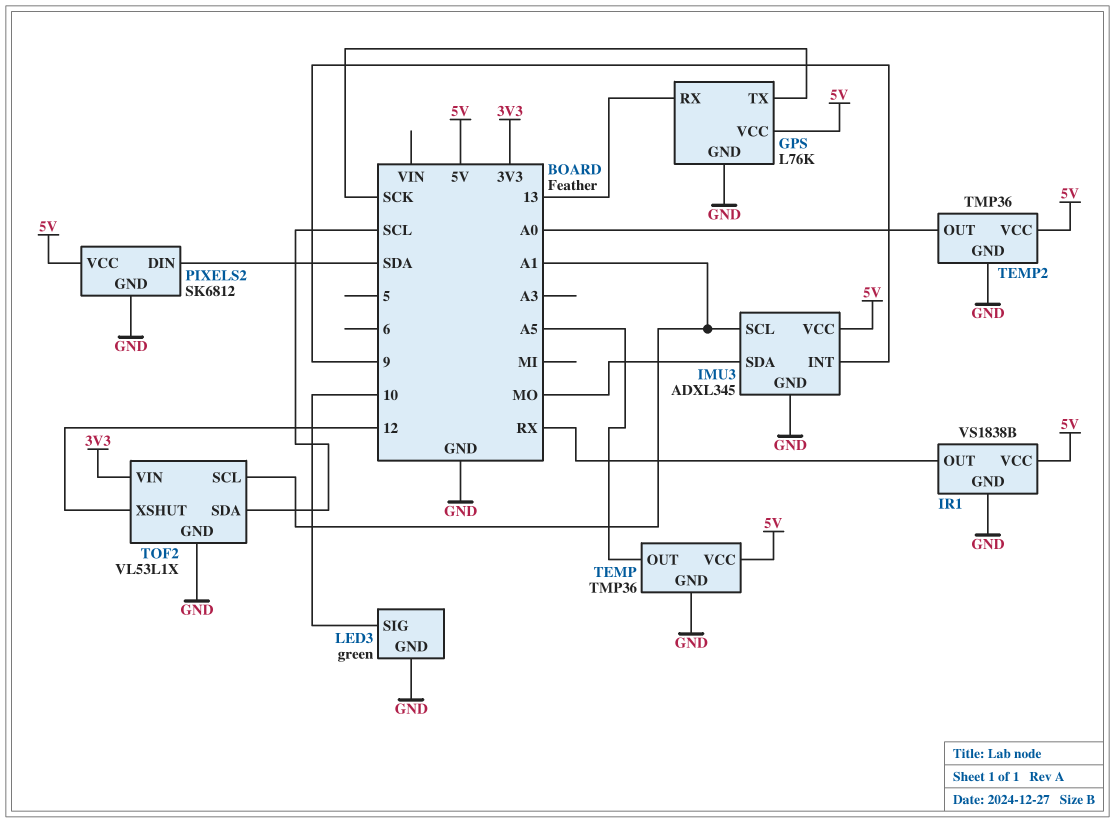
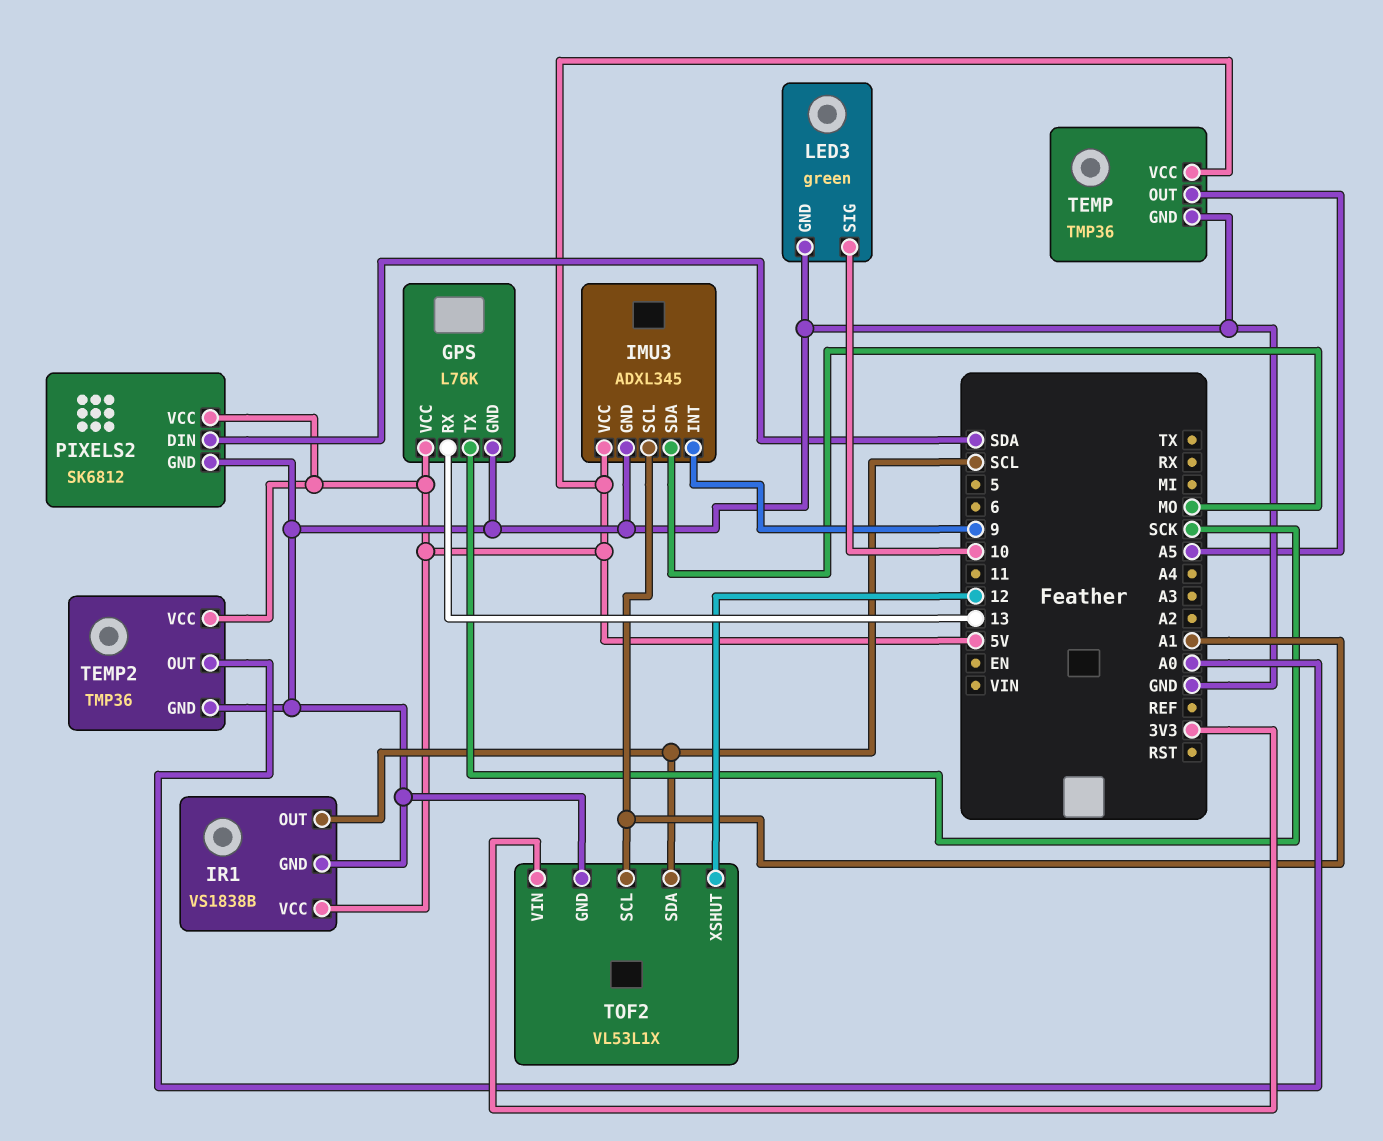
IR1 pin OUT: RX -> SCL

